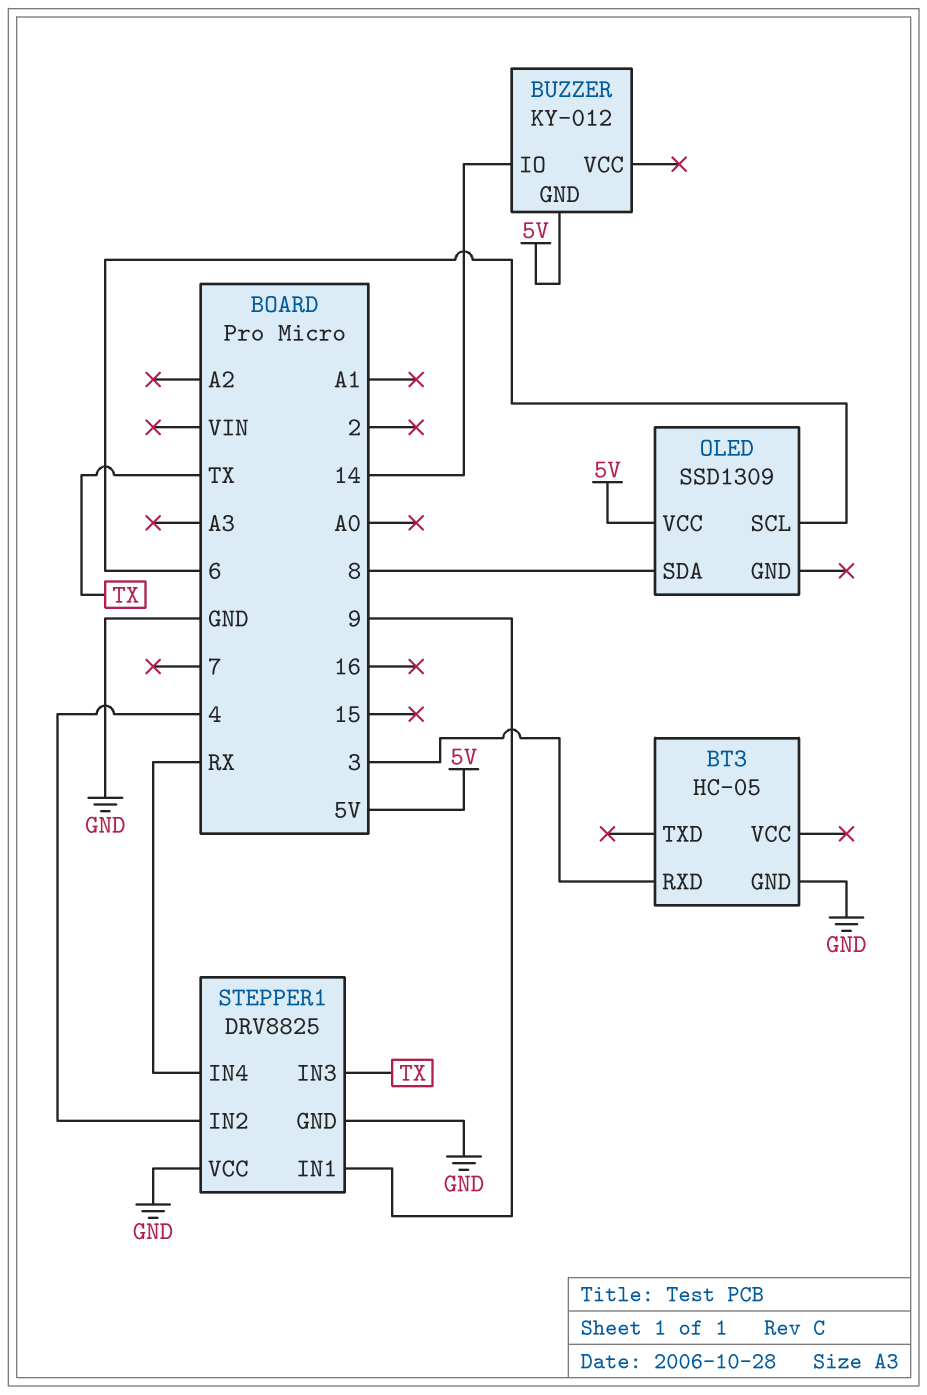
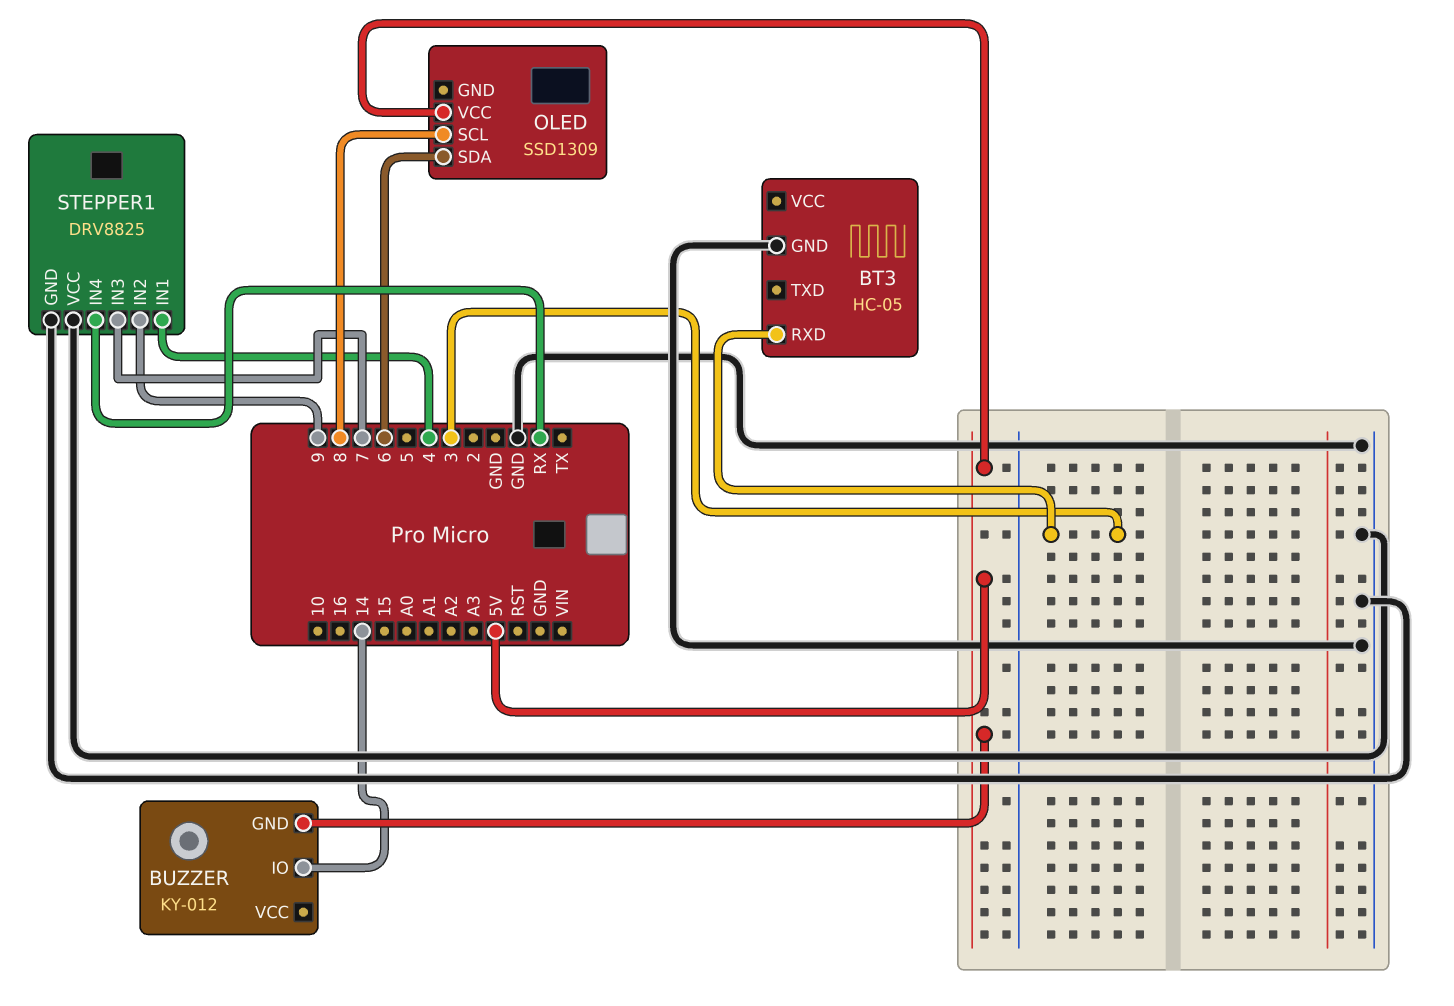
OLED pin SCL: 6 -> 8
OLED pin SDA: 8 -> 6
STEPPER1 pin IN1: 9 -> 4
STEPPER1 pin IN2: 4 -> 9
STEPPER1 pin IN3: TX -> 7

